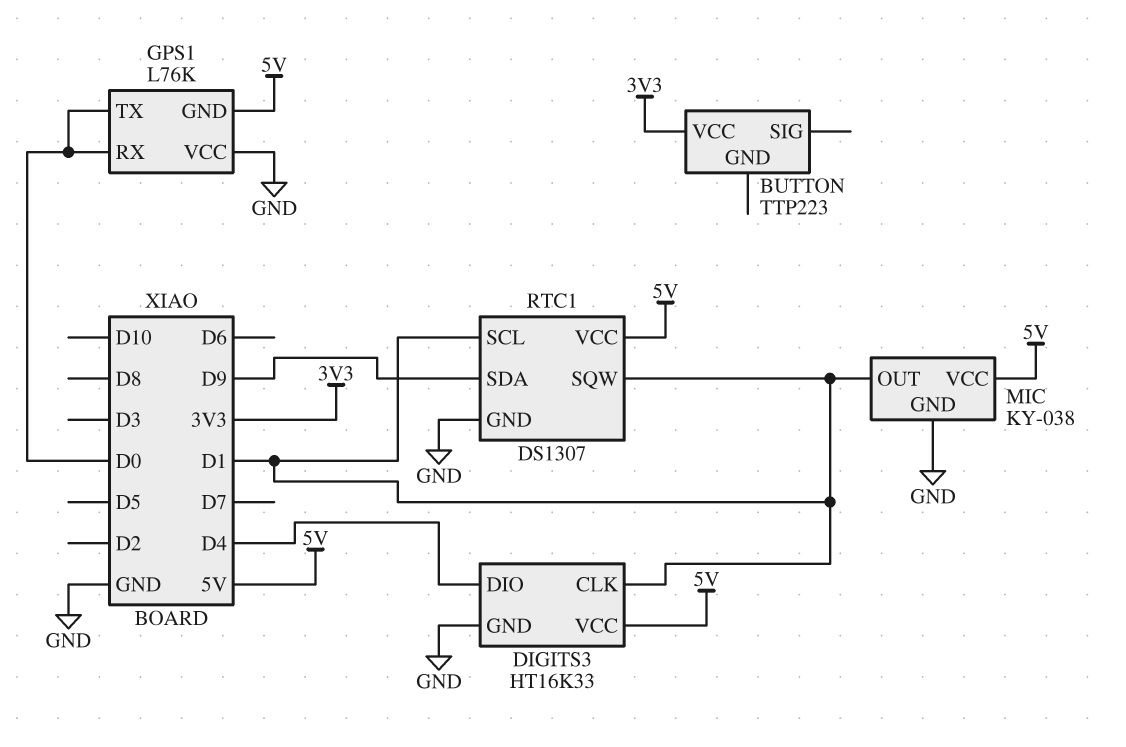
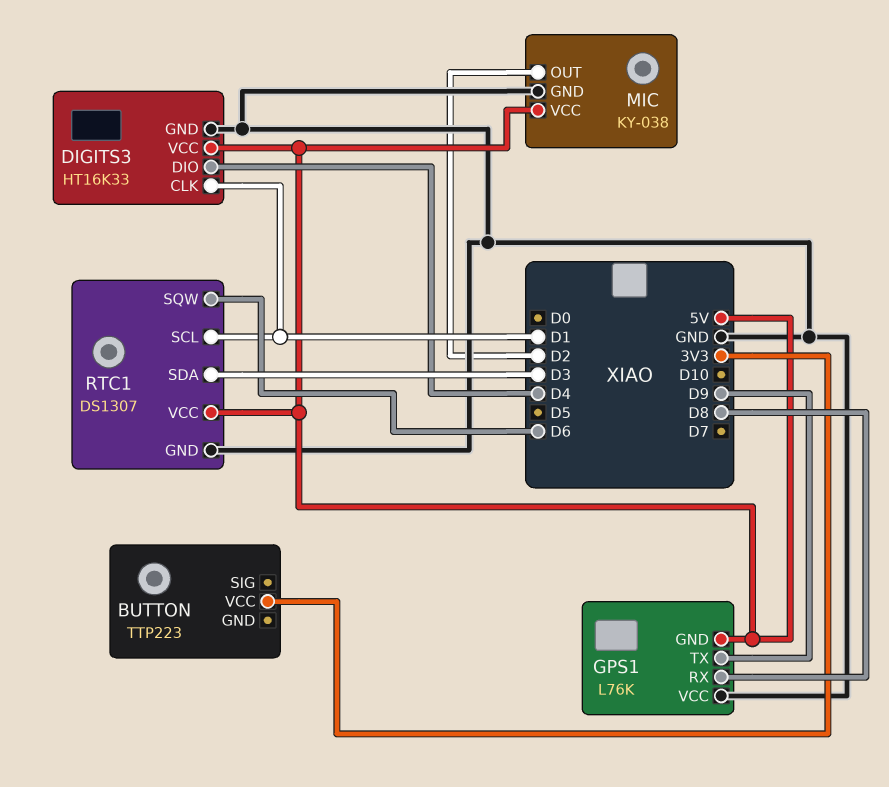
GPS1 pin RX: D0 -> D8
GPS1 pin TX: D0 -> D9
MIC pin OUT: D1 -> D2
RTC1 pin SDA: D9 -> D3
RTC1 pin SQW: D1 -> D6

